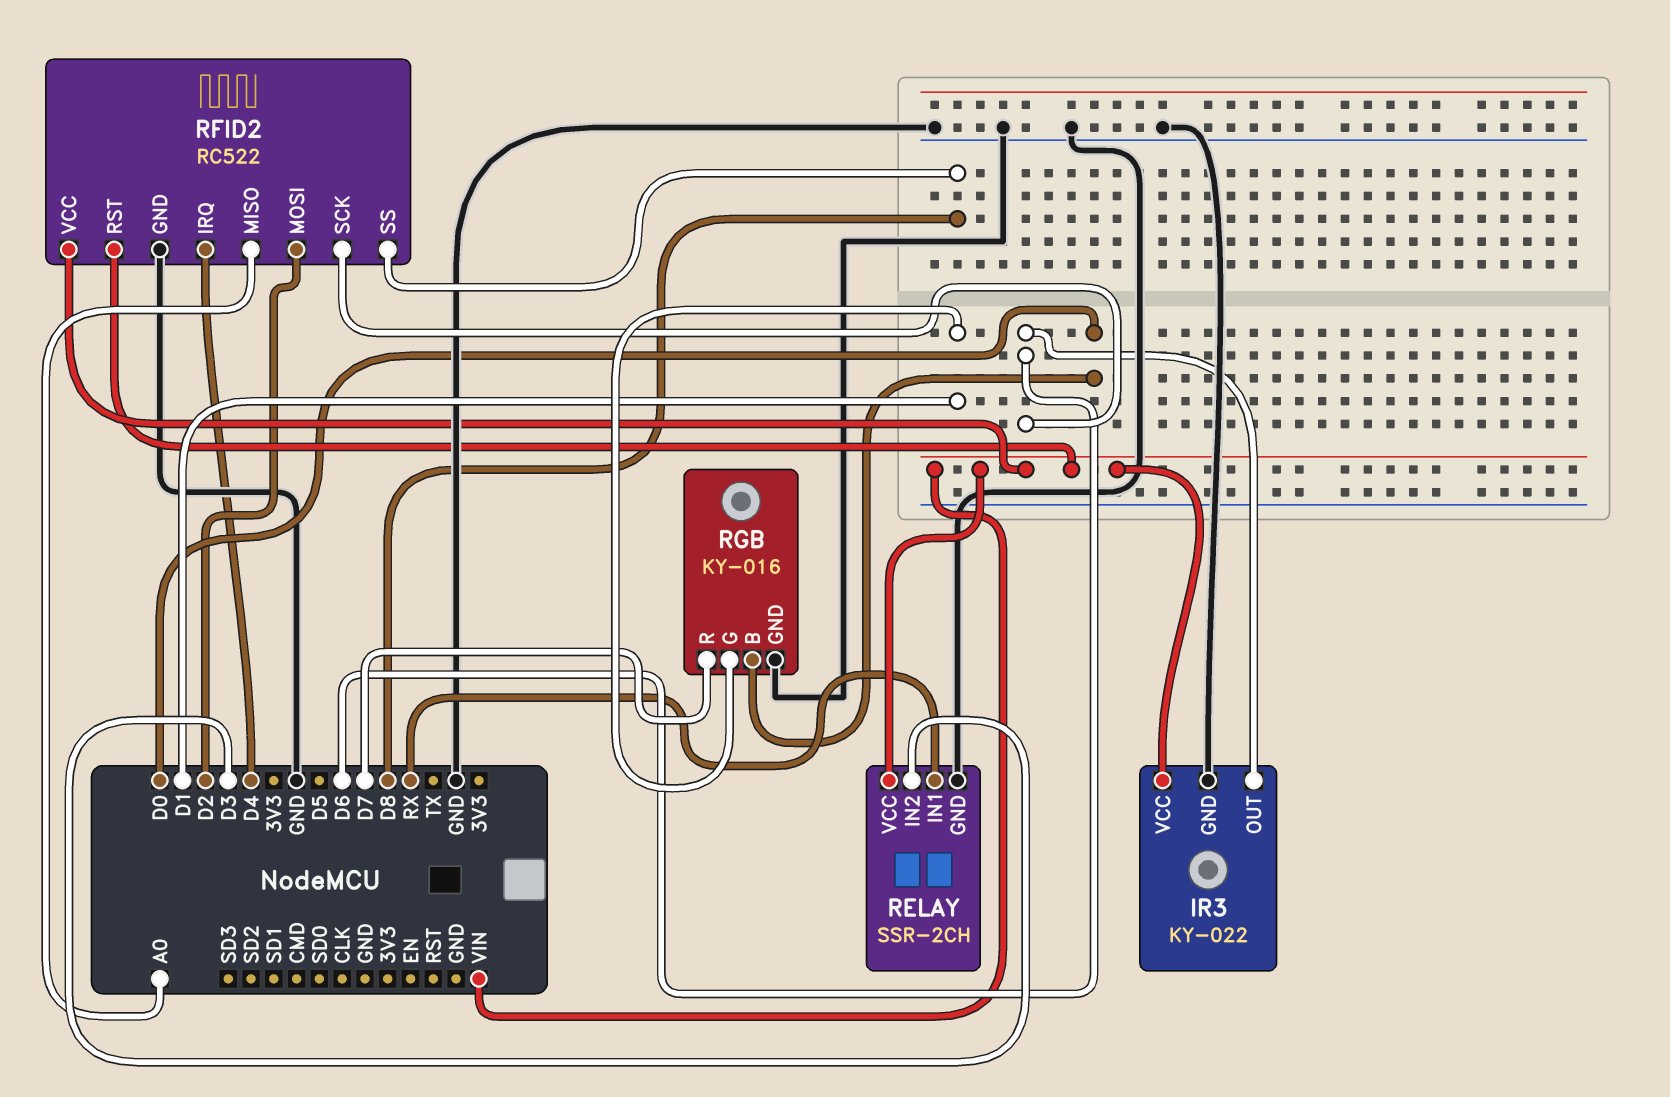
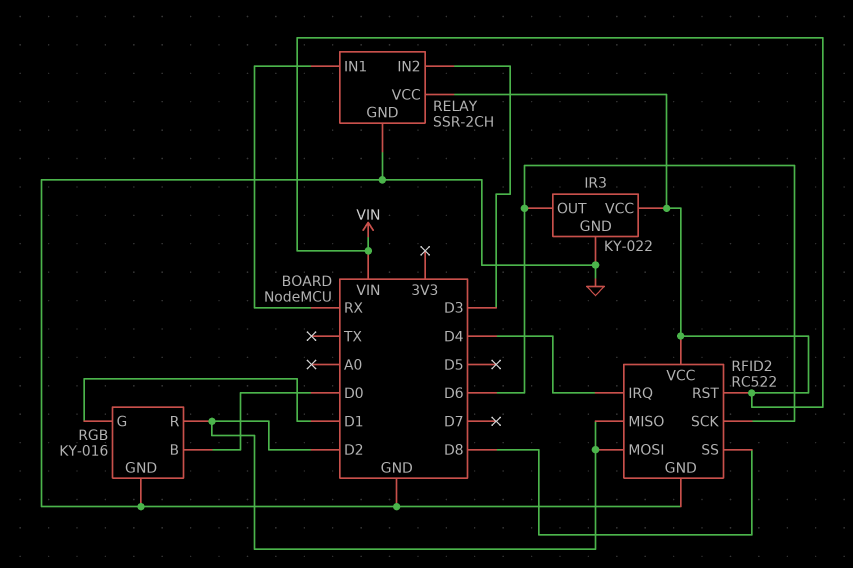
RFID2 pin MISO: A0 -> D2
RGB pin R: D7 -> D2

